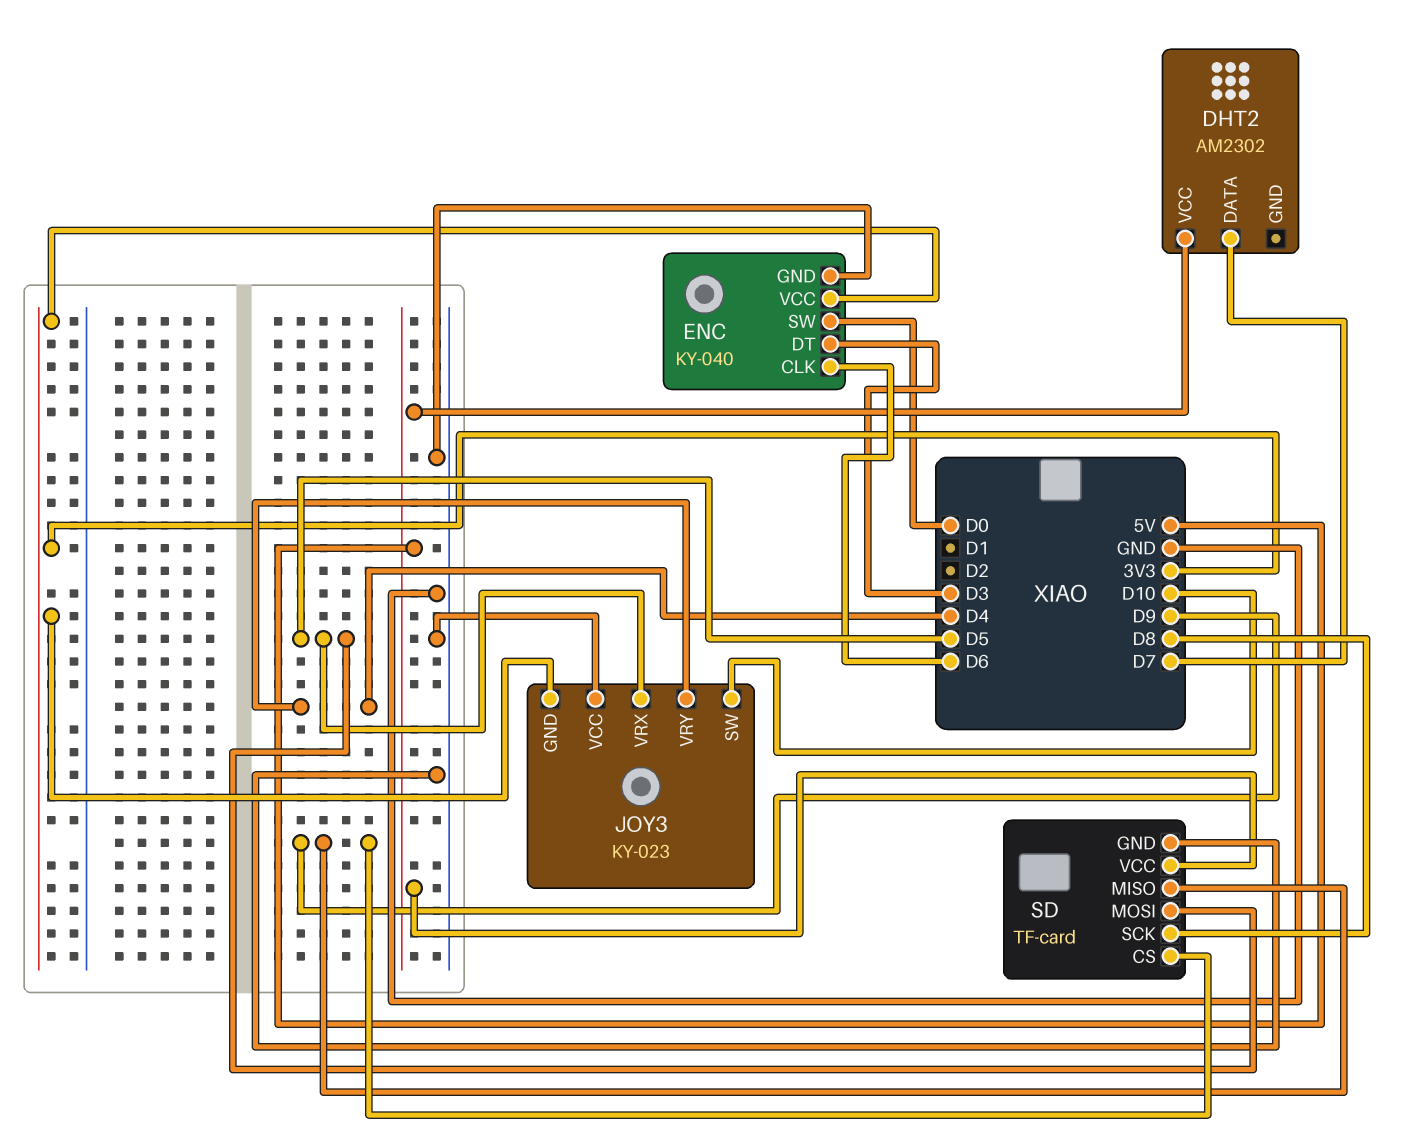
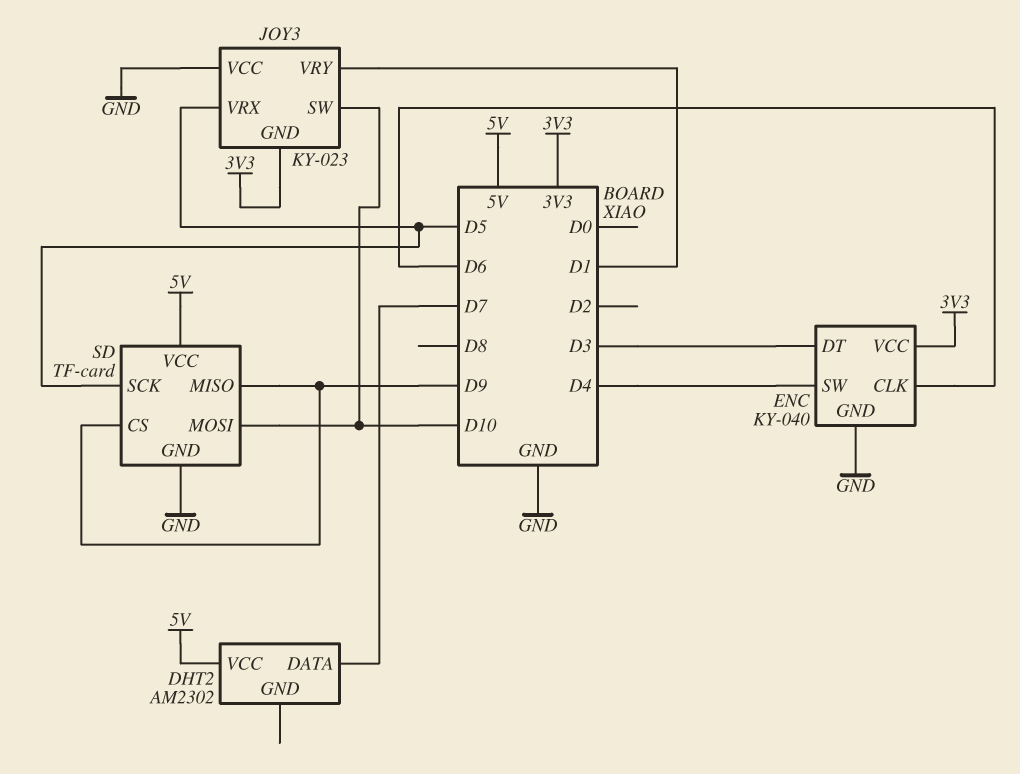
ENC pin SW: D0 -> D4
JOY3 pin VRY: D4 -> D1
SD pin MOSI: D5 -> D10
SD pin SCK: D8 -> D5

